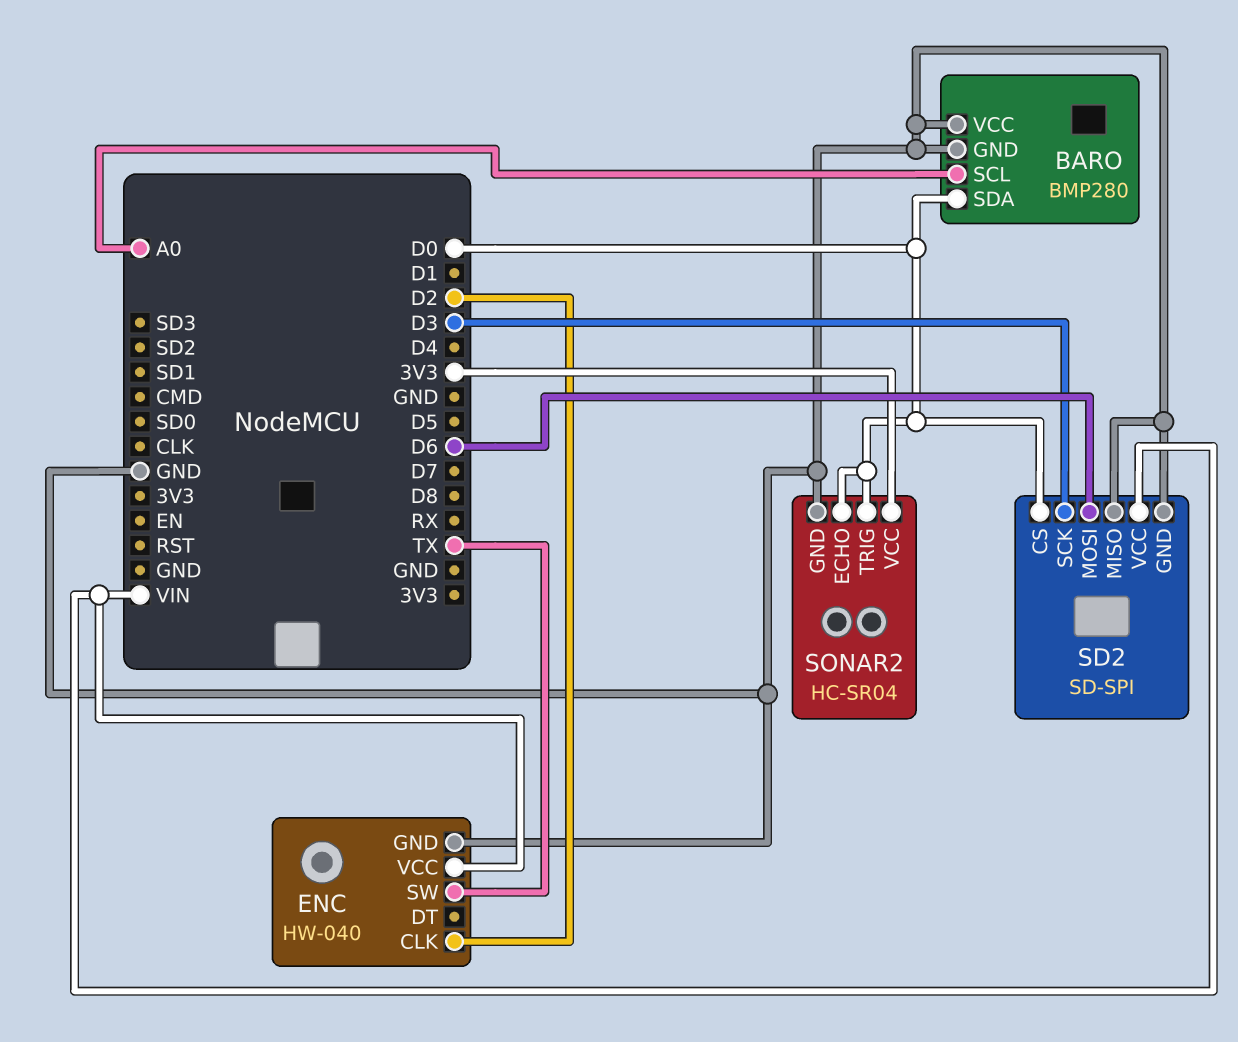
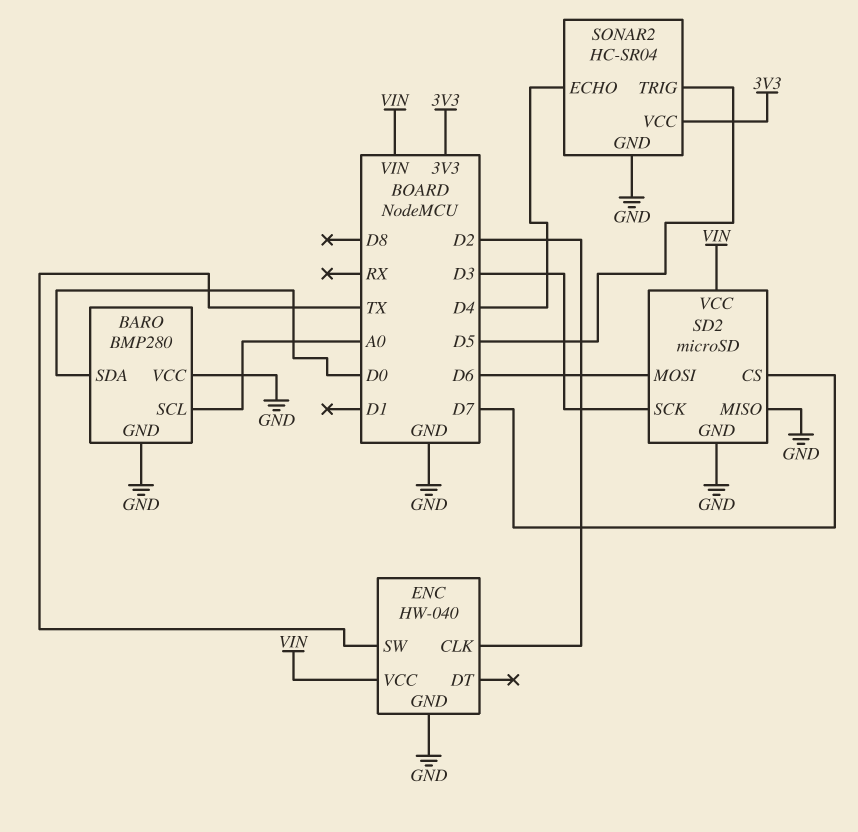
SD2: SD-SPI -> microSD
SD2 pin CS: D0 -> D7
SONAR2 pin ECHO: D0 -> D4
SONAR2 pin TRIG: D0 -> D5

